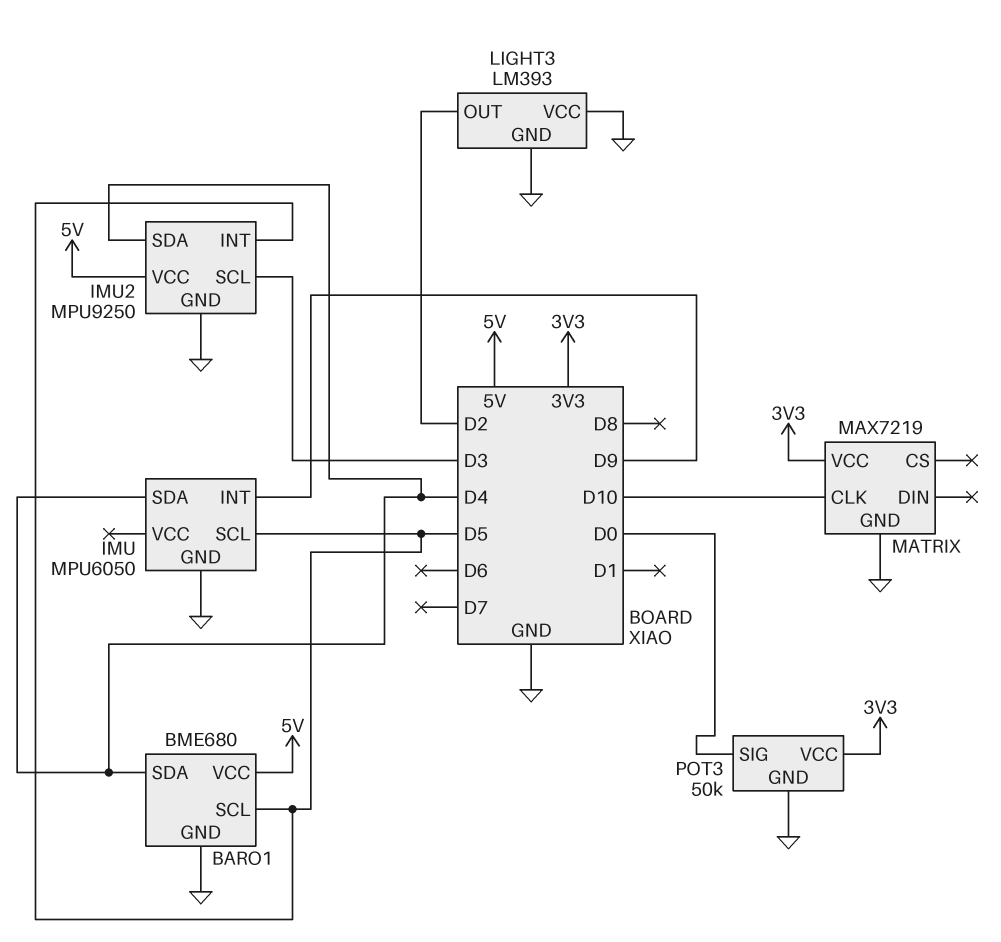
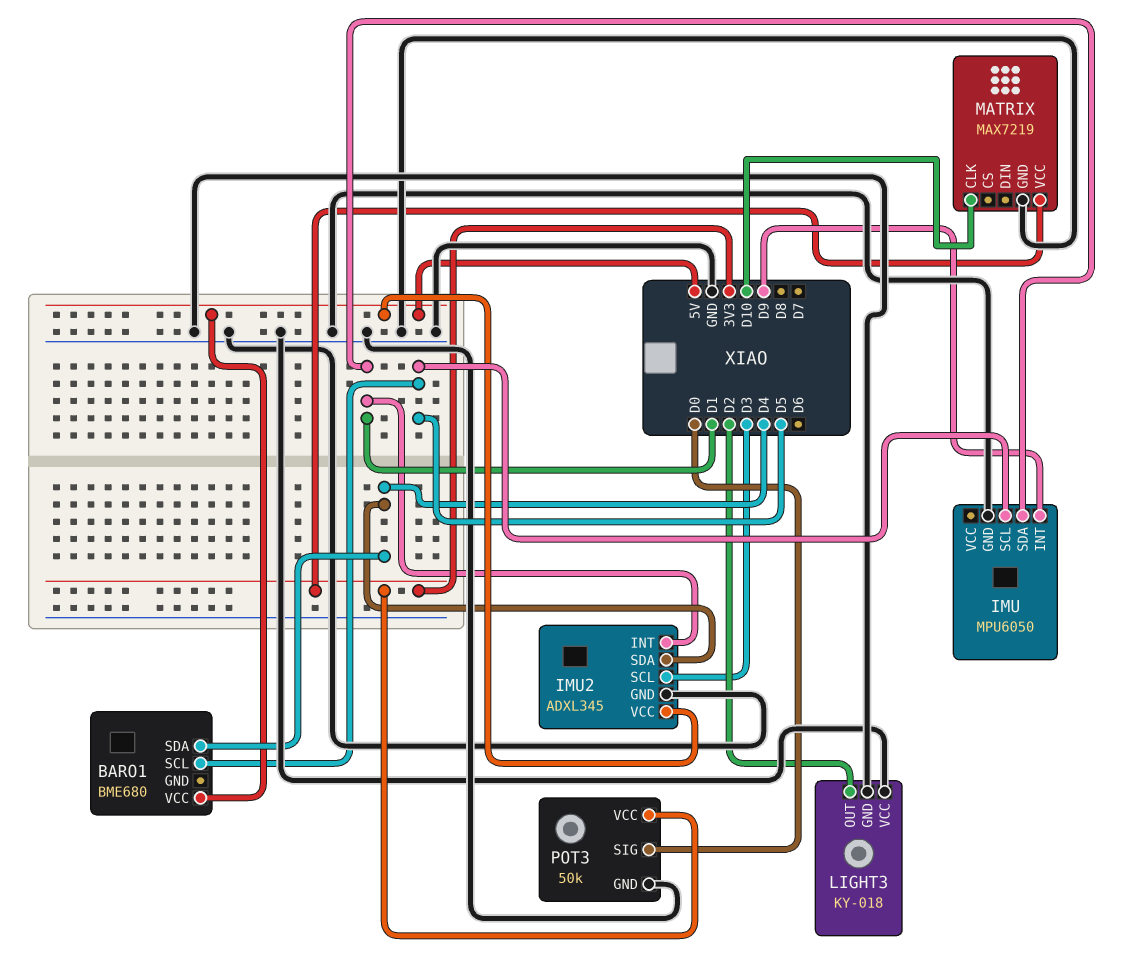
BARO1 pin GND: GND -> none
IMU pin SDA: D4 -> D1
IMU2: MPU9250 -> ADXL345
IMU2 pin INT: D5 -> D1
LIGHT3: LM393 -> KY-018

